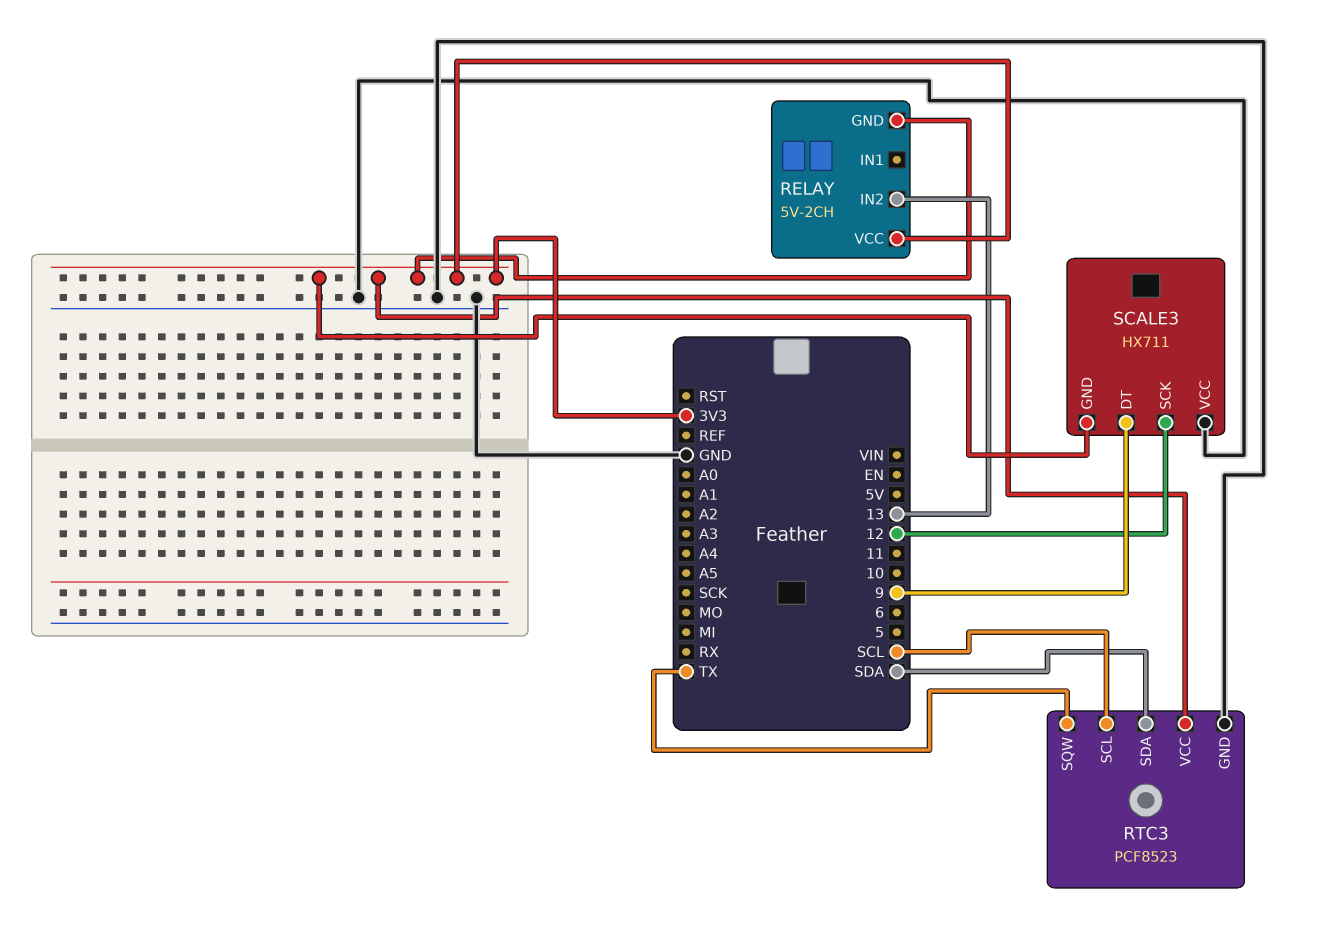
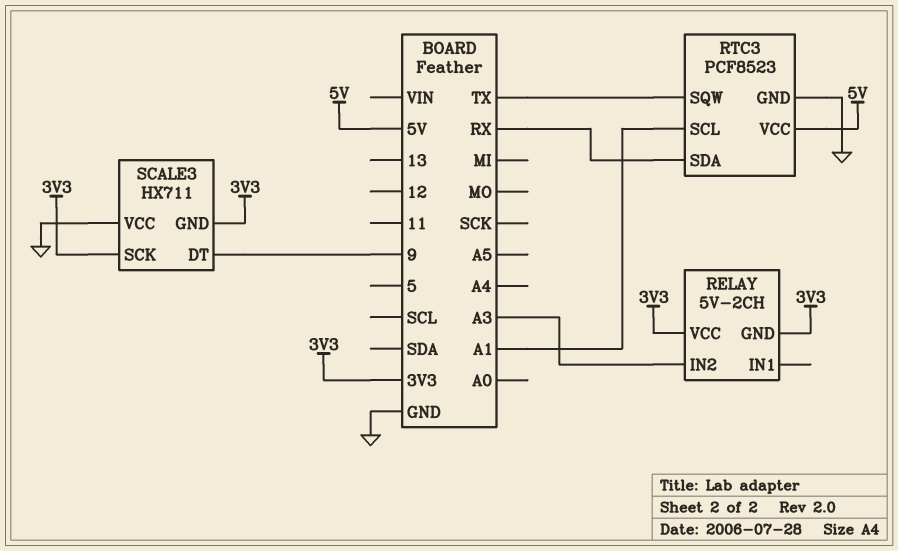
RELAY pin IN2: 13 -> A3
RTC3 pin SCL: SCL -> A1
RTC3 pin SDA: SDA -> RX
RTC3 pin VCC: 3V3 -> 5V
SCALE3 pin SCK: 12 -> 3V3

